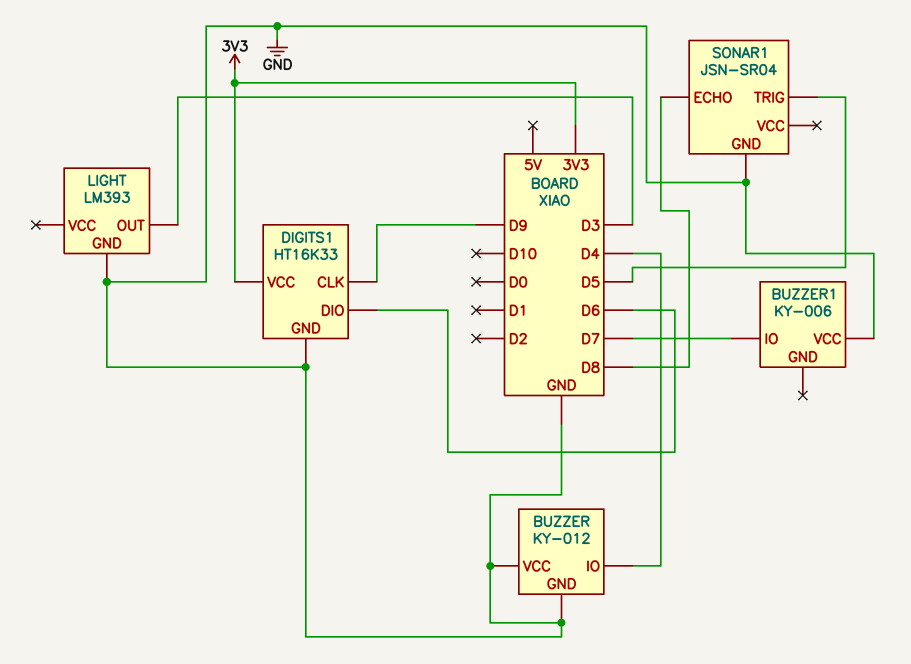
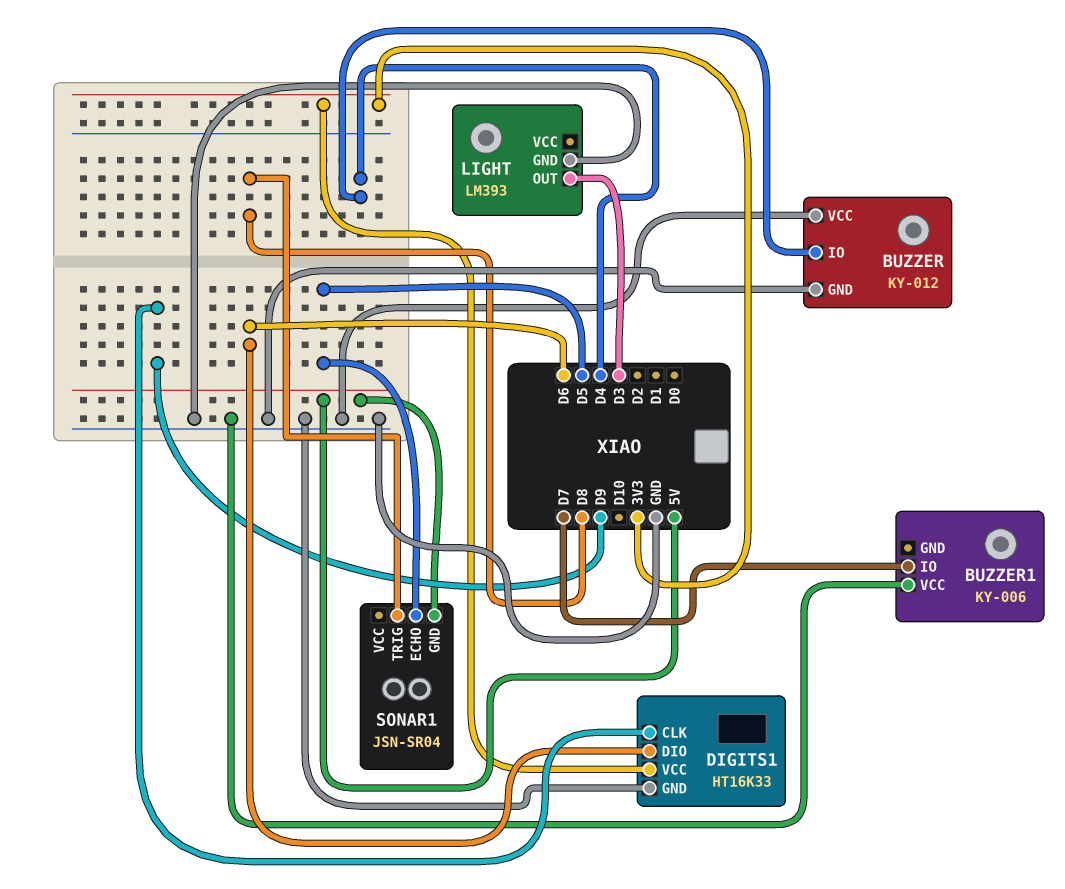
SONAR1 pin ECHO: D8 -> D5
SONAR1 pin GND: GND -> 5V
SONAR1 pin TRIG: D5 -> D8

